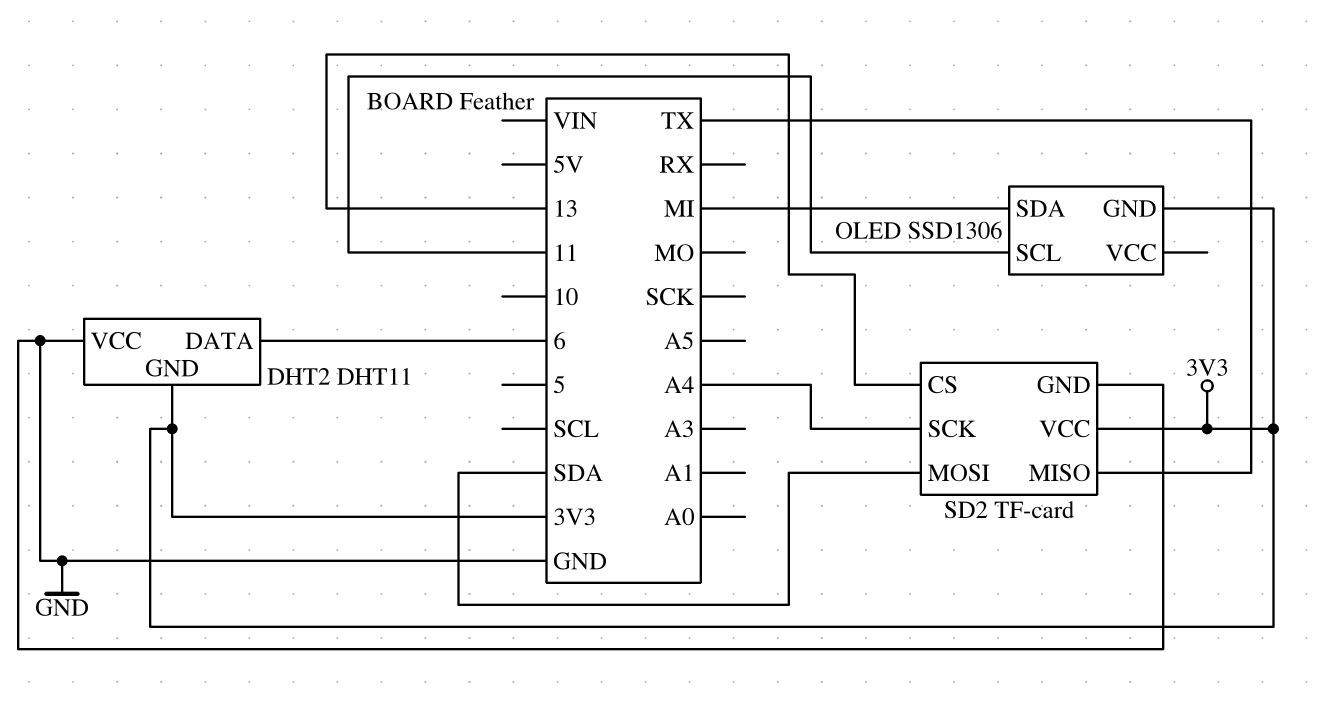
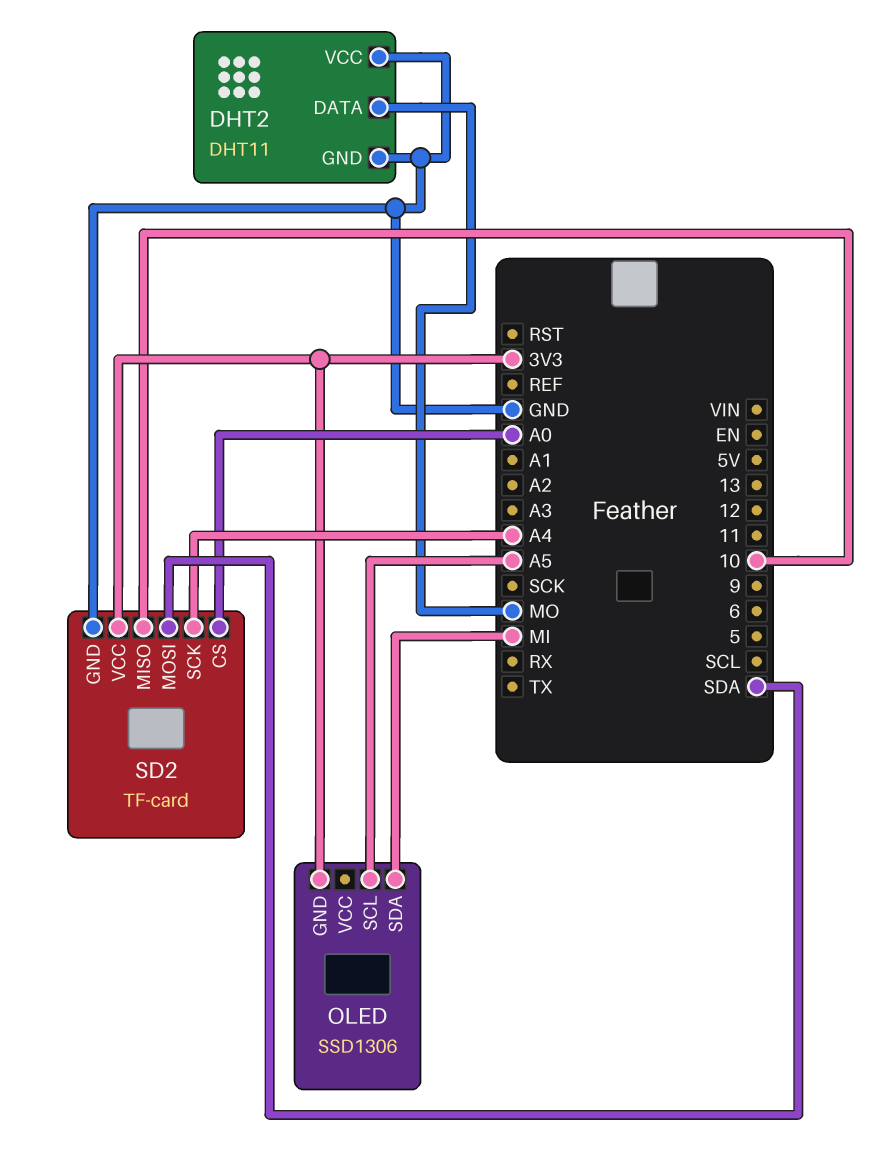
DHT2 pin DATA: 6 -> MO
DHT2 pin GND: 3V3 -> GND
OLED pin SCL: 11 -> A5
SD2 pin CS: 13 -> A0
SD2 pin MISO: TX -> 10

